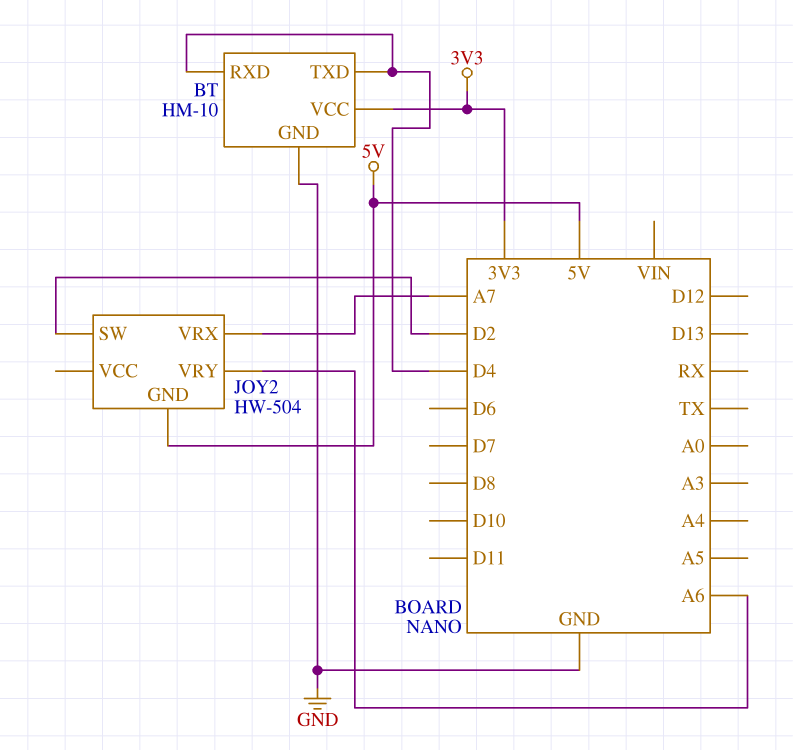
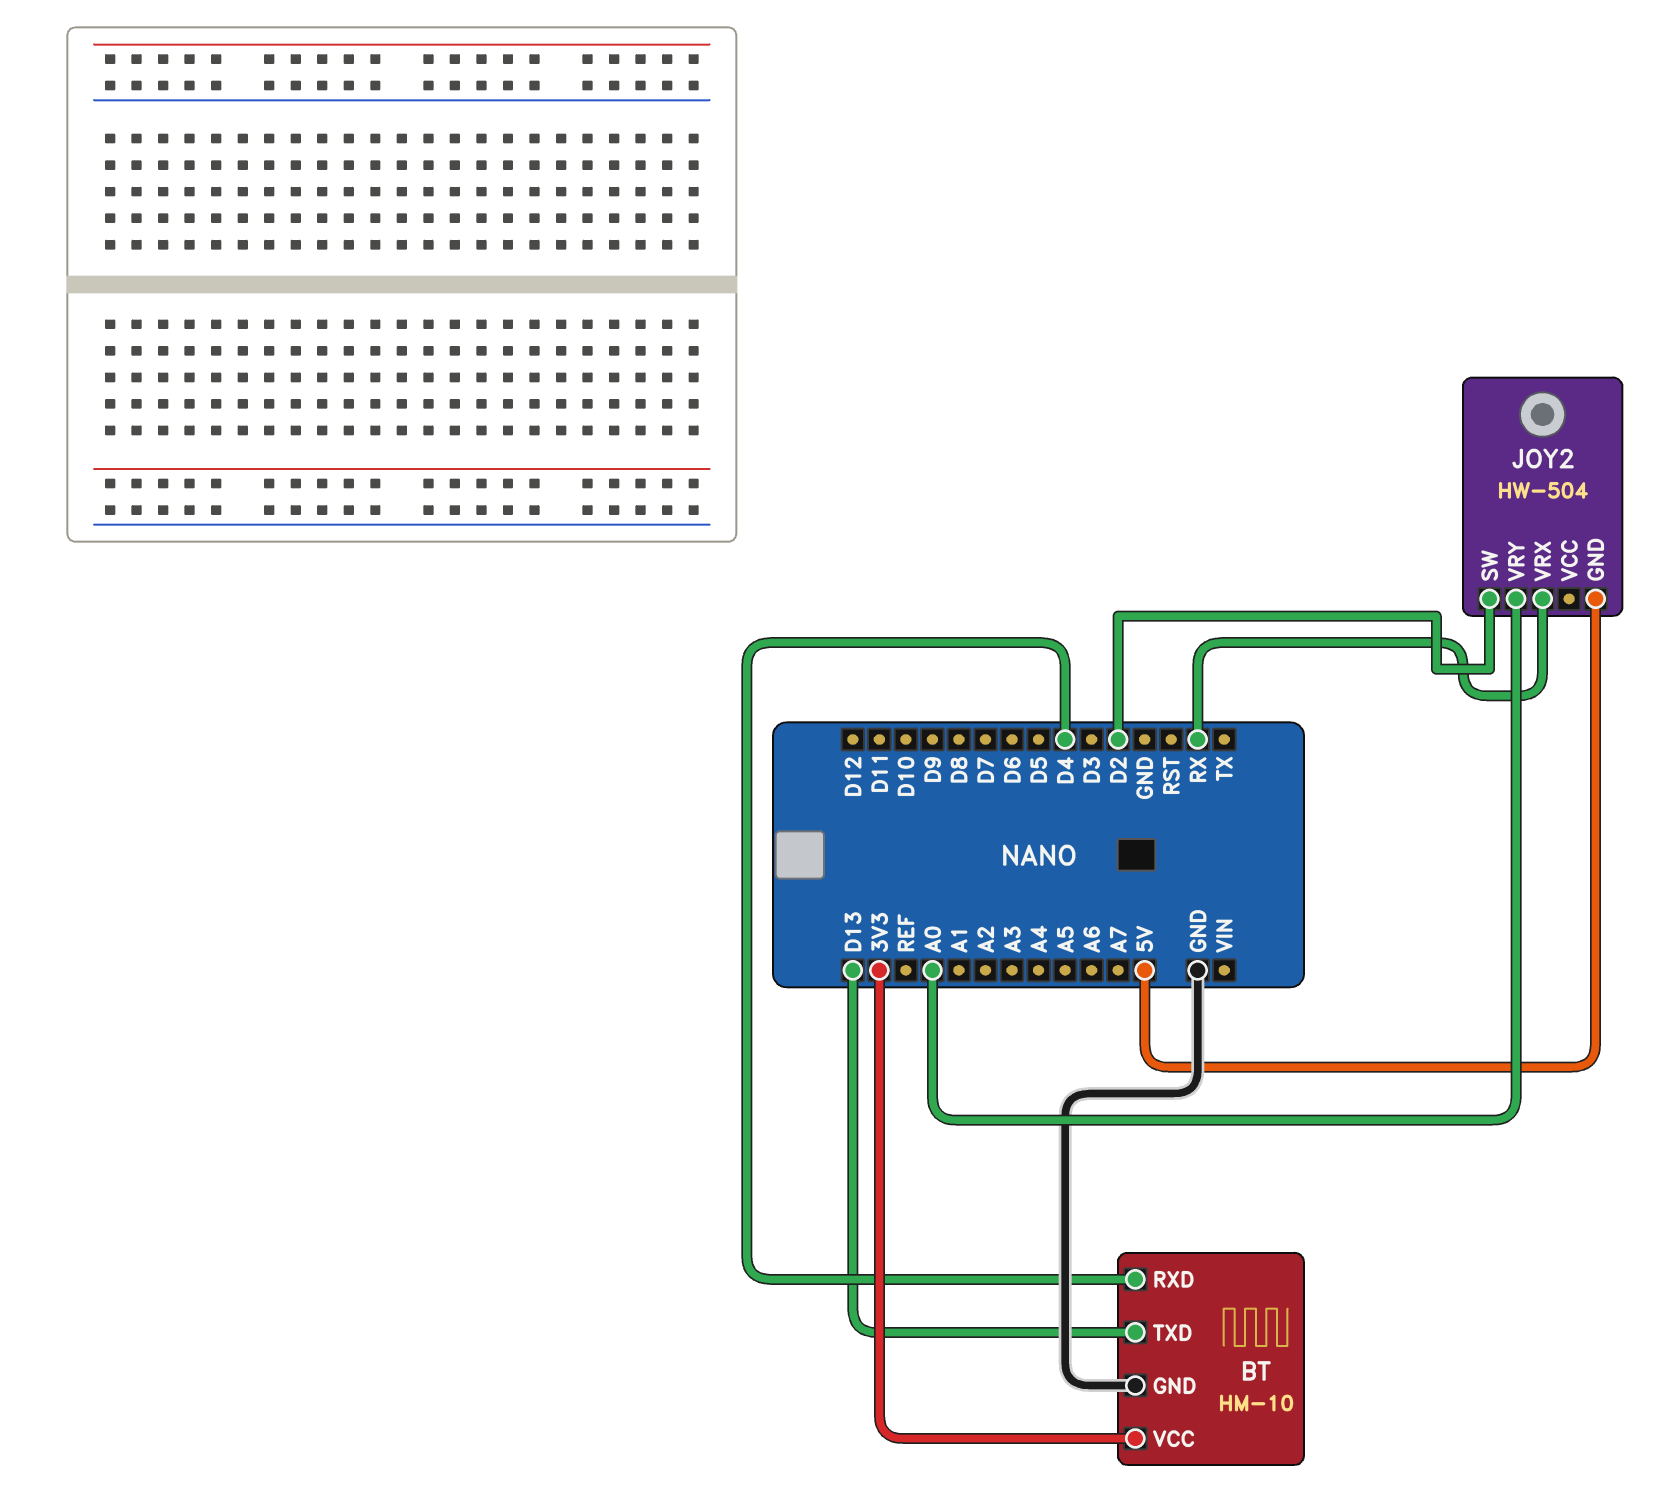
BT pin TXD: D4 -> D13
JOY2 pin VRX: A7 -> RX
JOY2 pin VRY: A6 -> A0

